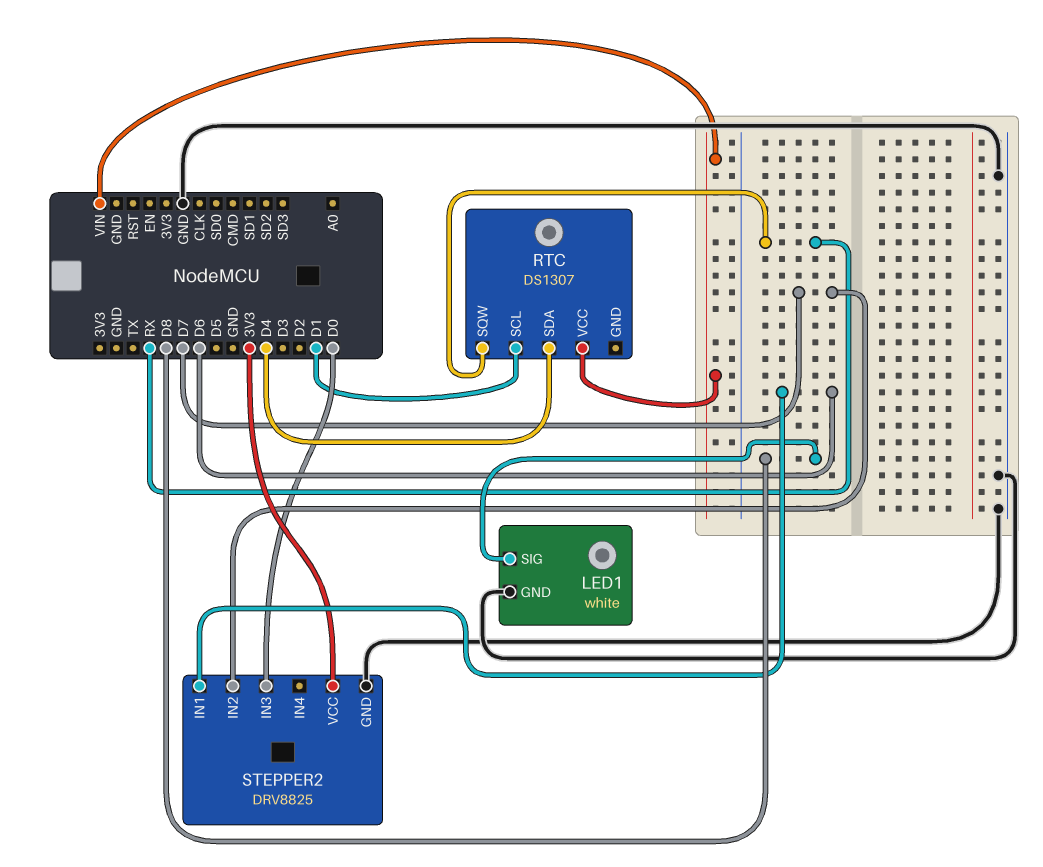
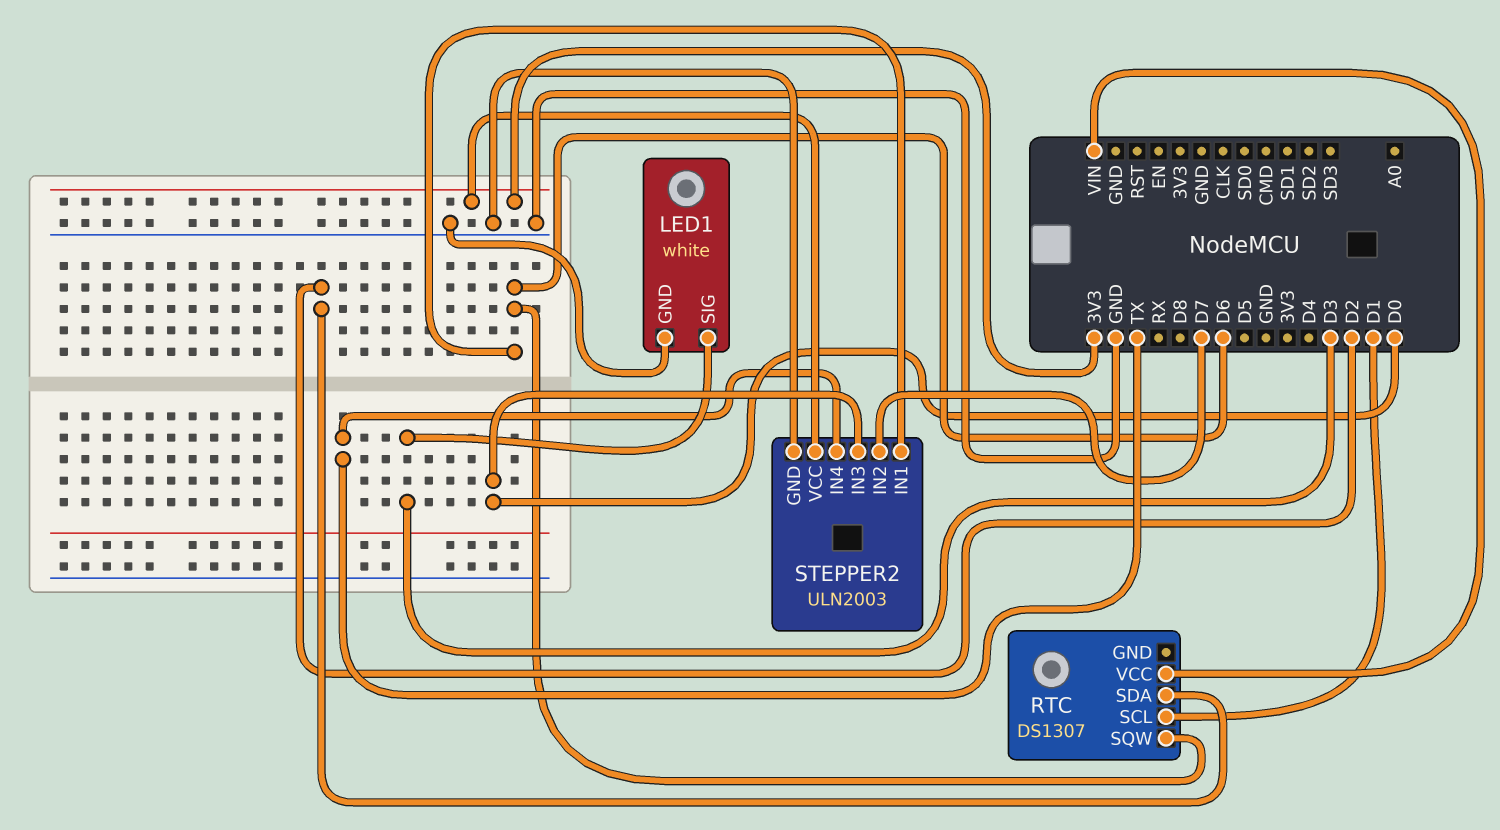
LED1 pin SIG: D8 -> D3
RTC pin SDA: D4 -> D2
RTC pin SQW: RX -> D6
STEPPER2: DRV8825 -> ULN2003
STEPPER2 pin IN4: none -> TX

